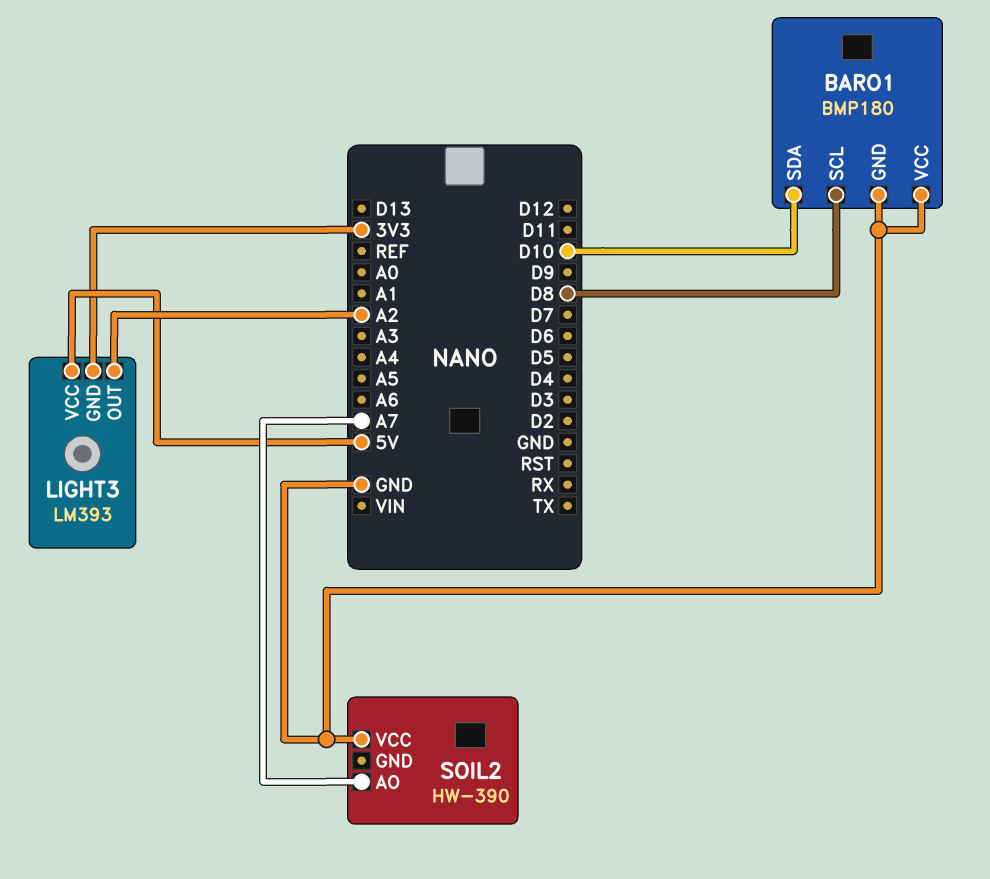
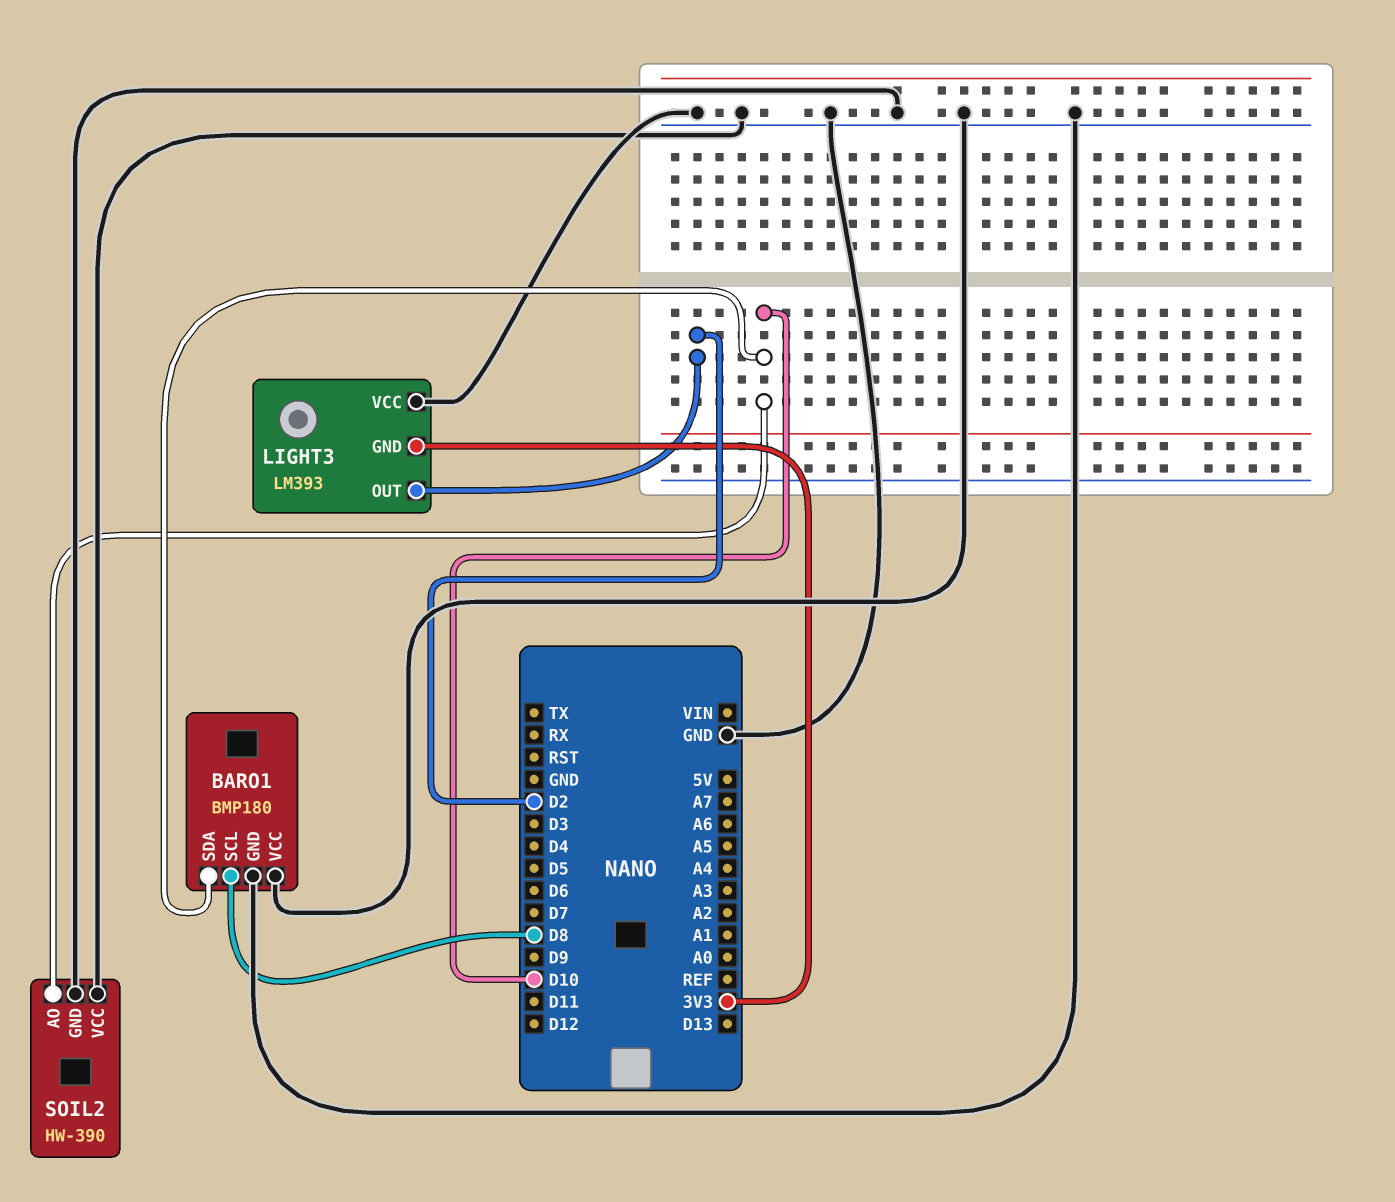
LIGHT3 pin OUT: A2 -> D2
LIGHT3 pin VCC: 5V -> GND
SOIL2 pin AO: A7 -> D10
SOIL2 pin GND: none -> GND

